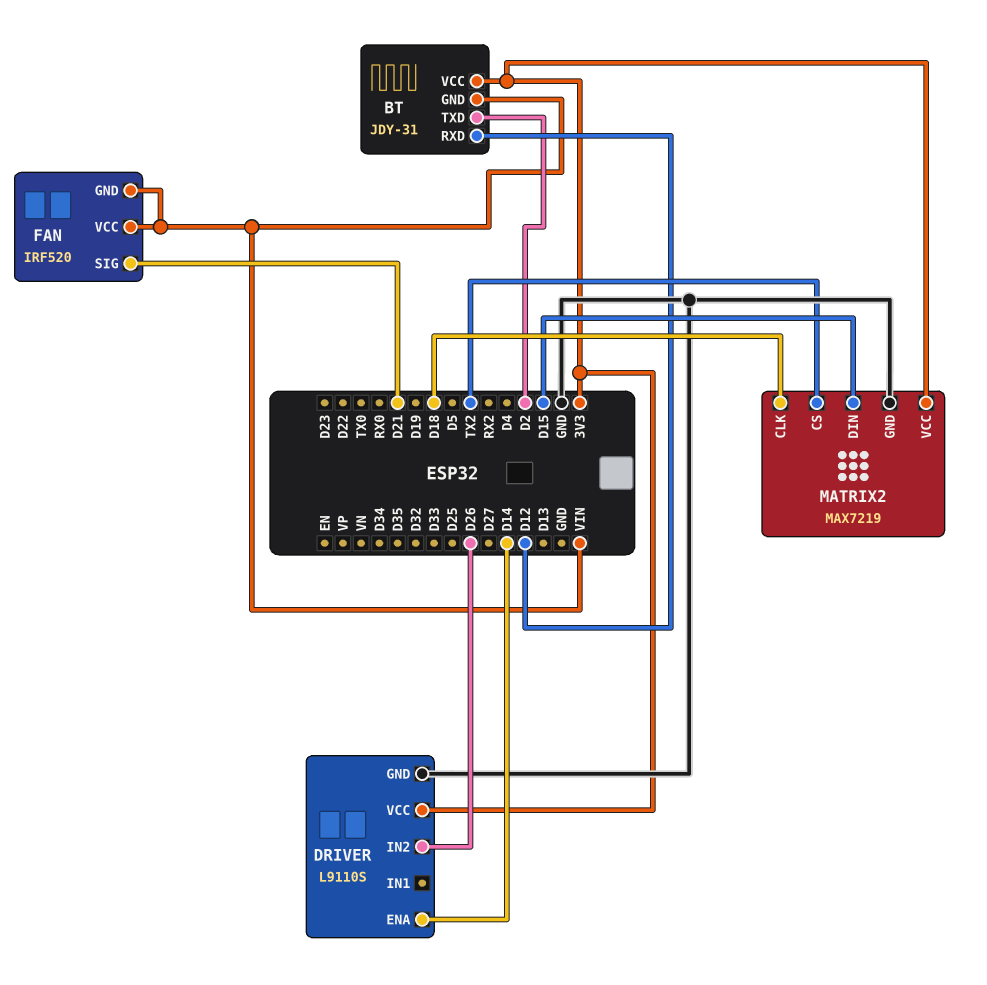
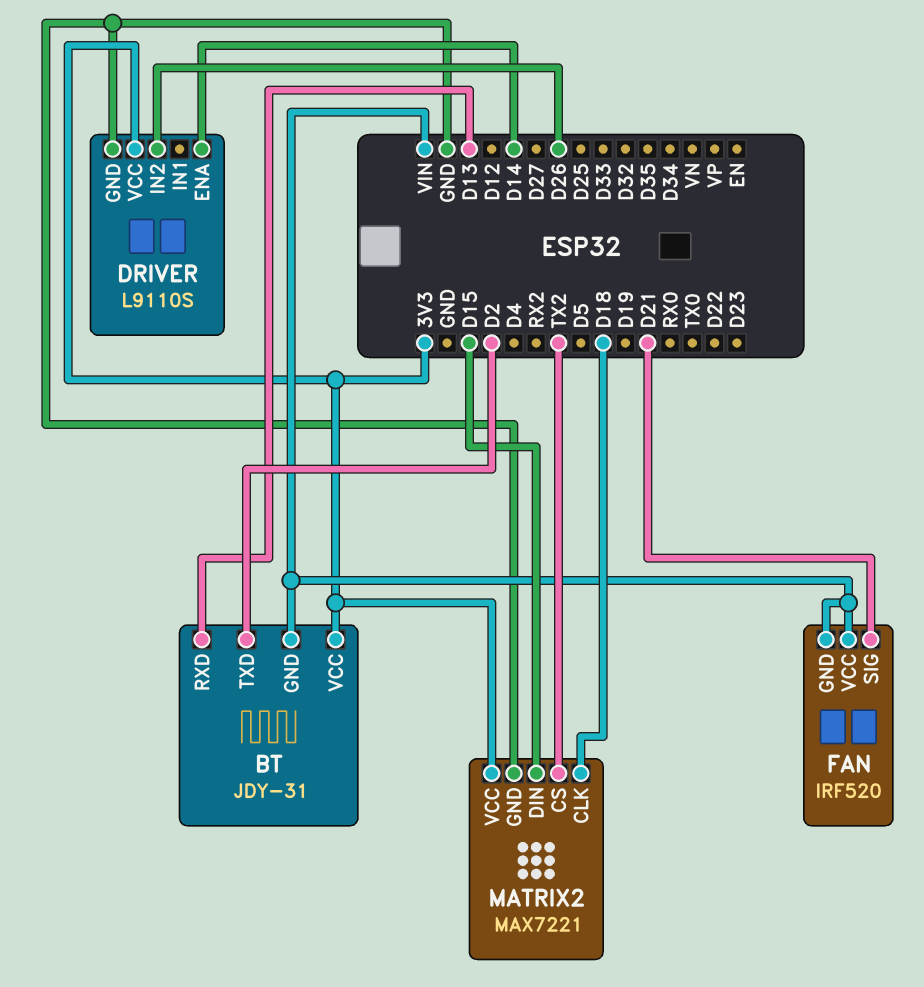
BT pin RXD: D12 -> D13
MATRIX2: MAX7219 -> MAX7221

